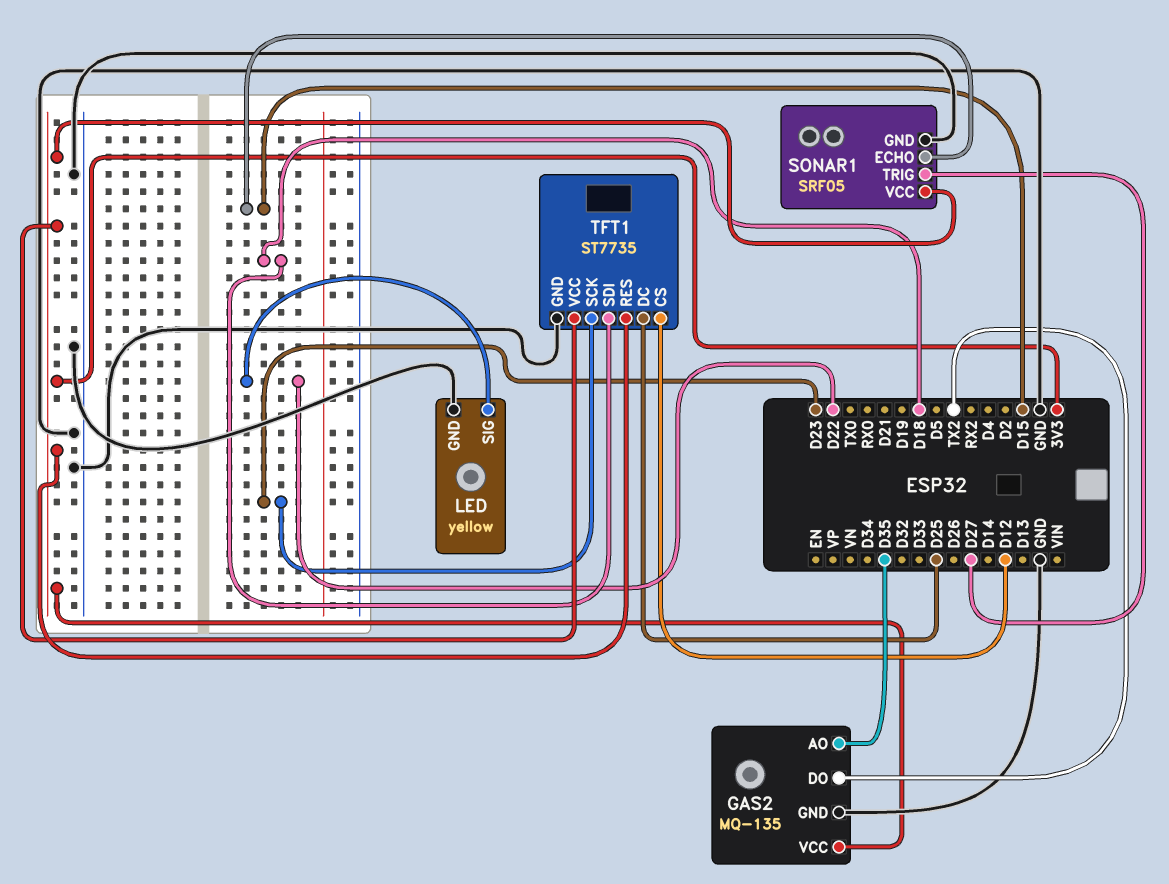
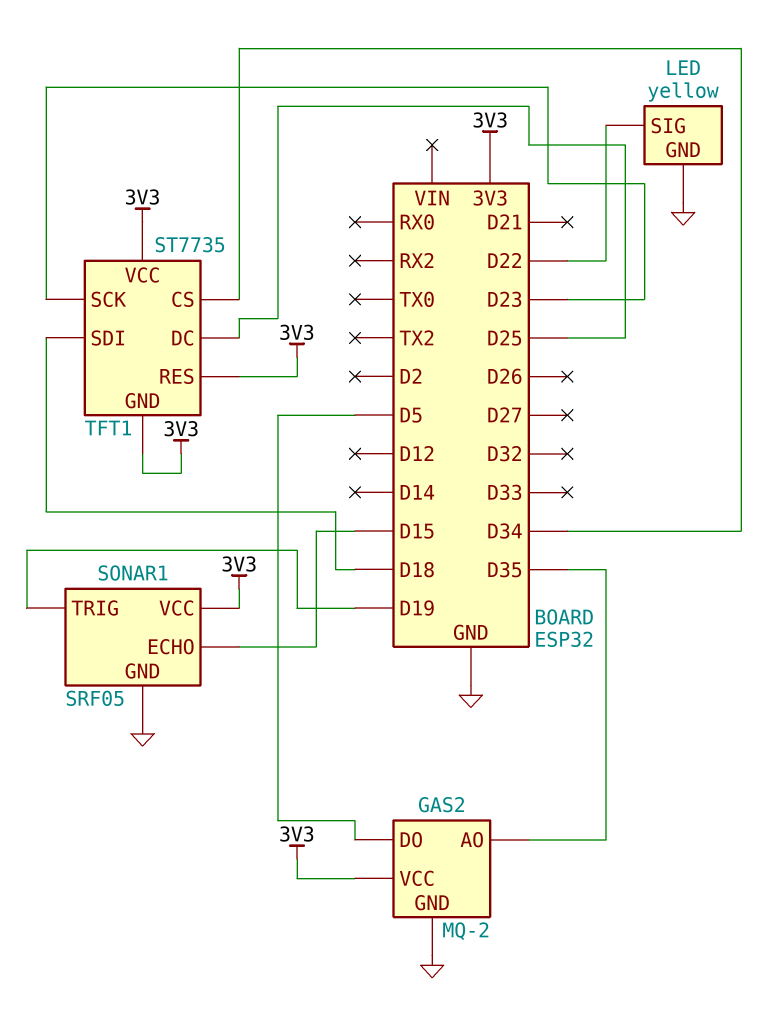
GAS2: MQ-135 -> MQ-2
GAS2 pin DO: TX2 -> D5
SONAR1 pin TRIG: D27 -> D19
TFT1 pin CS: D12 -> D34
TFT1 pin GND: GND -> 3V3

